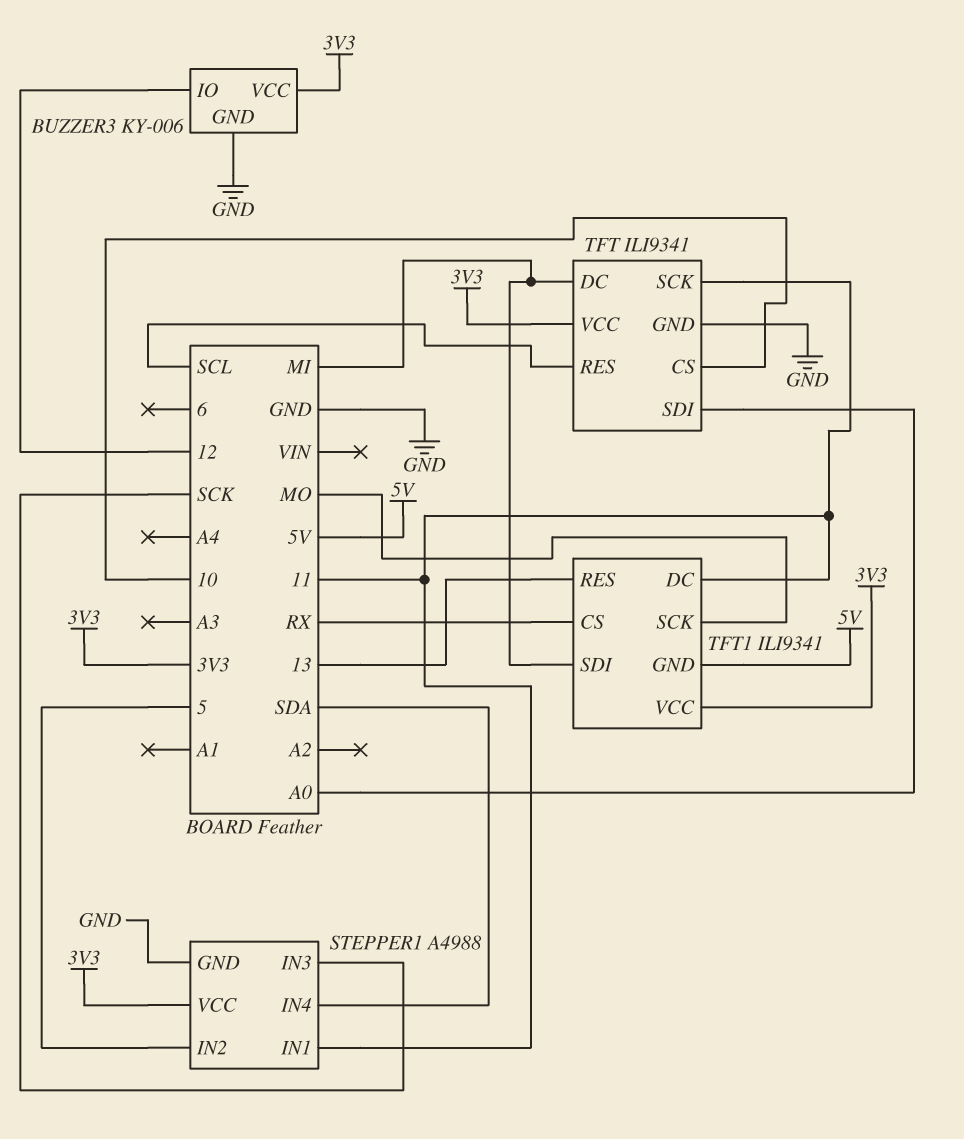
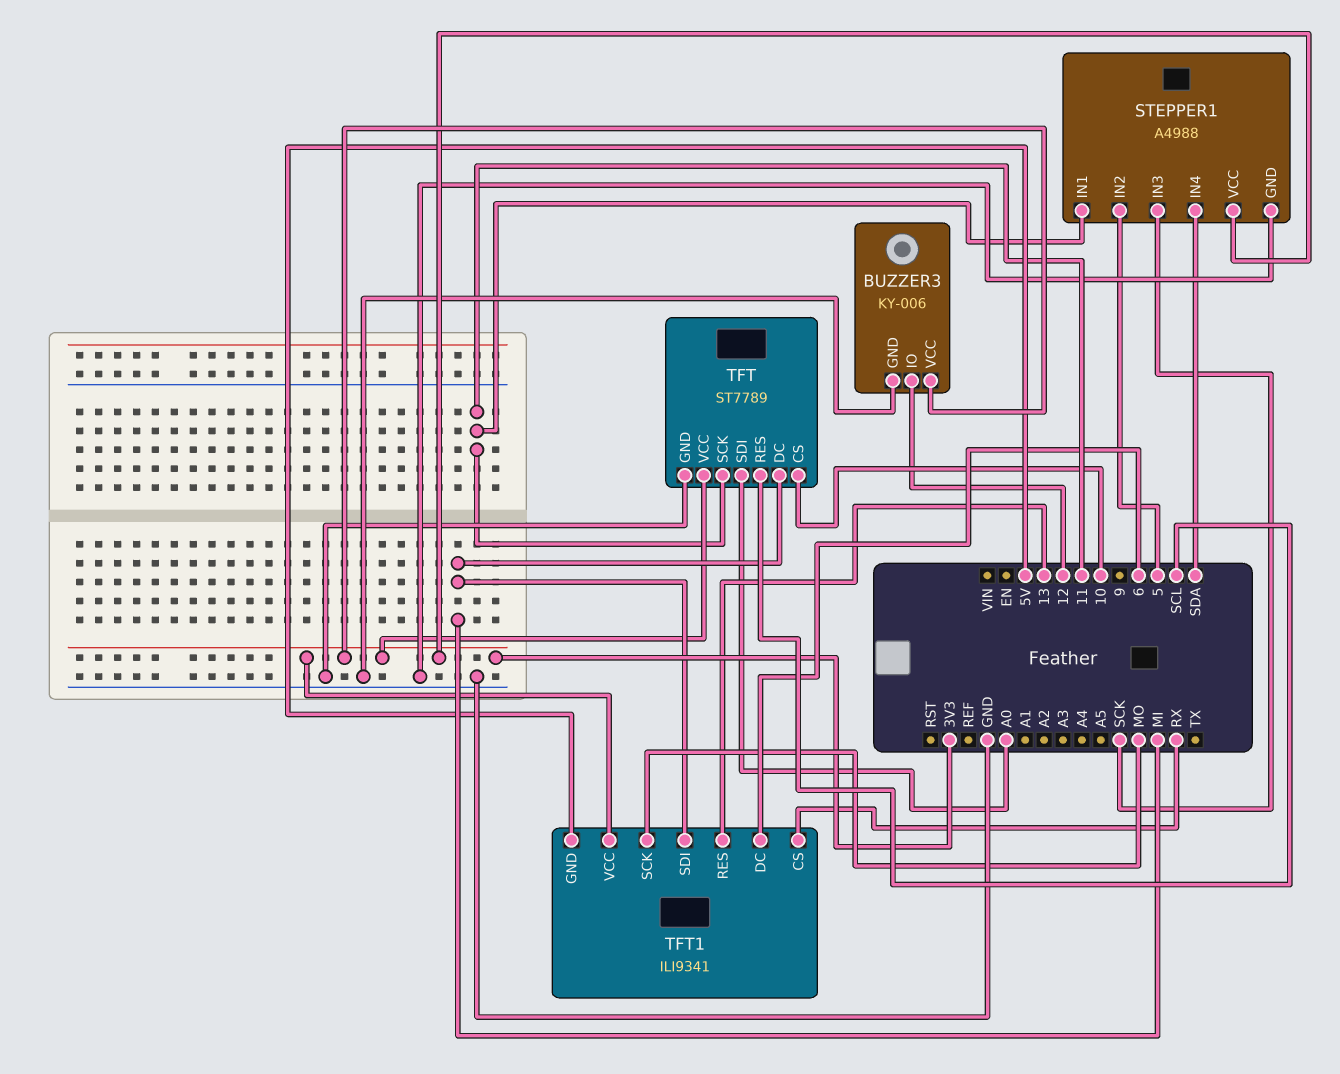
TFT: ILI9341 -> ST7789
TFT1 pin DC: 11 -> 6

